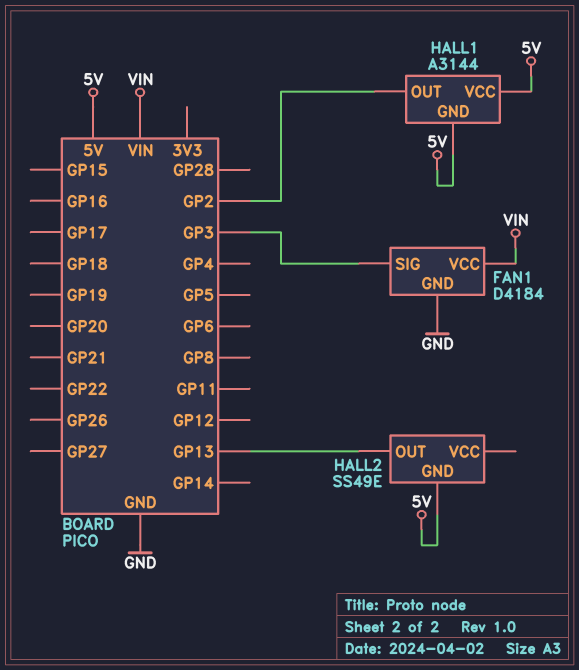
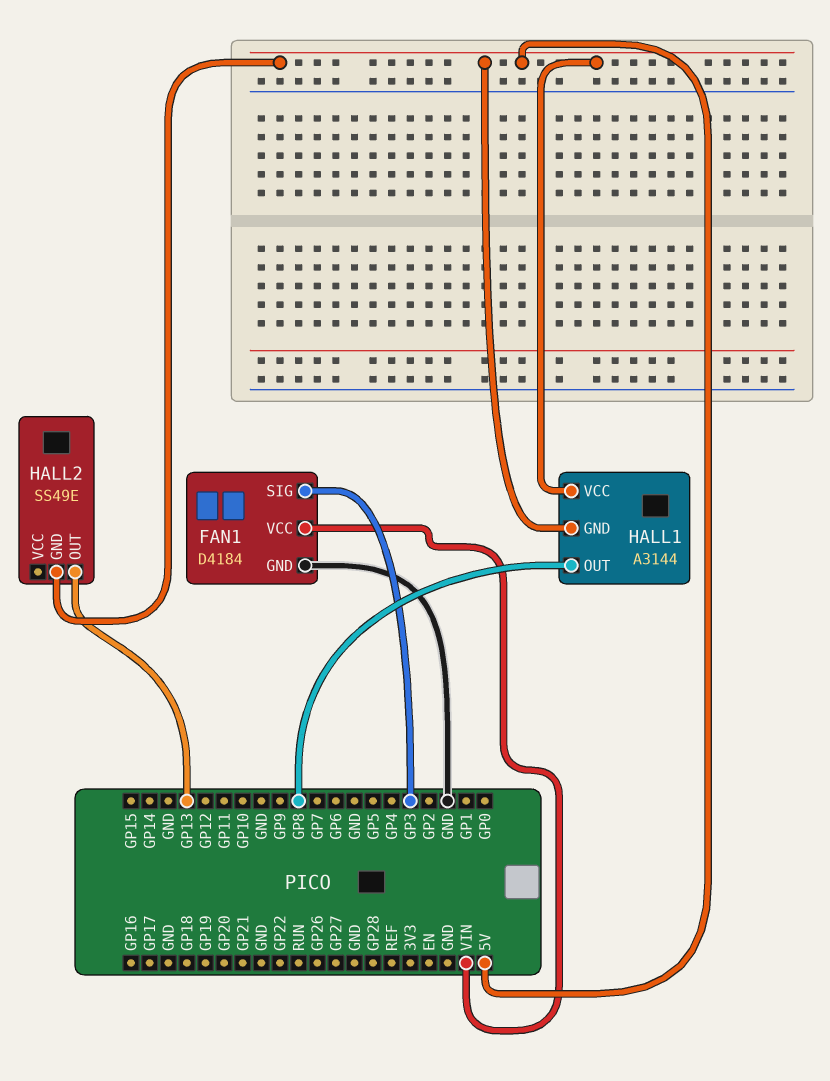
HALL1 pin OUT: GP2 -> GP8

